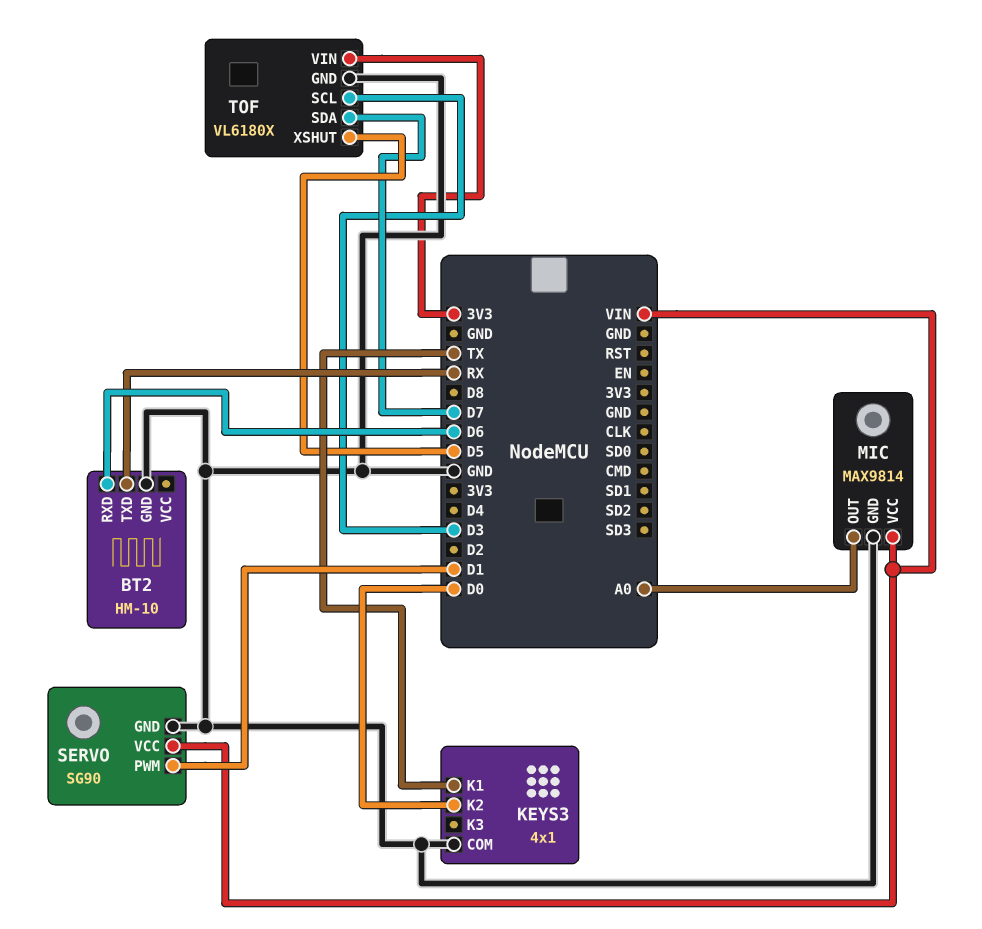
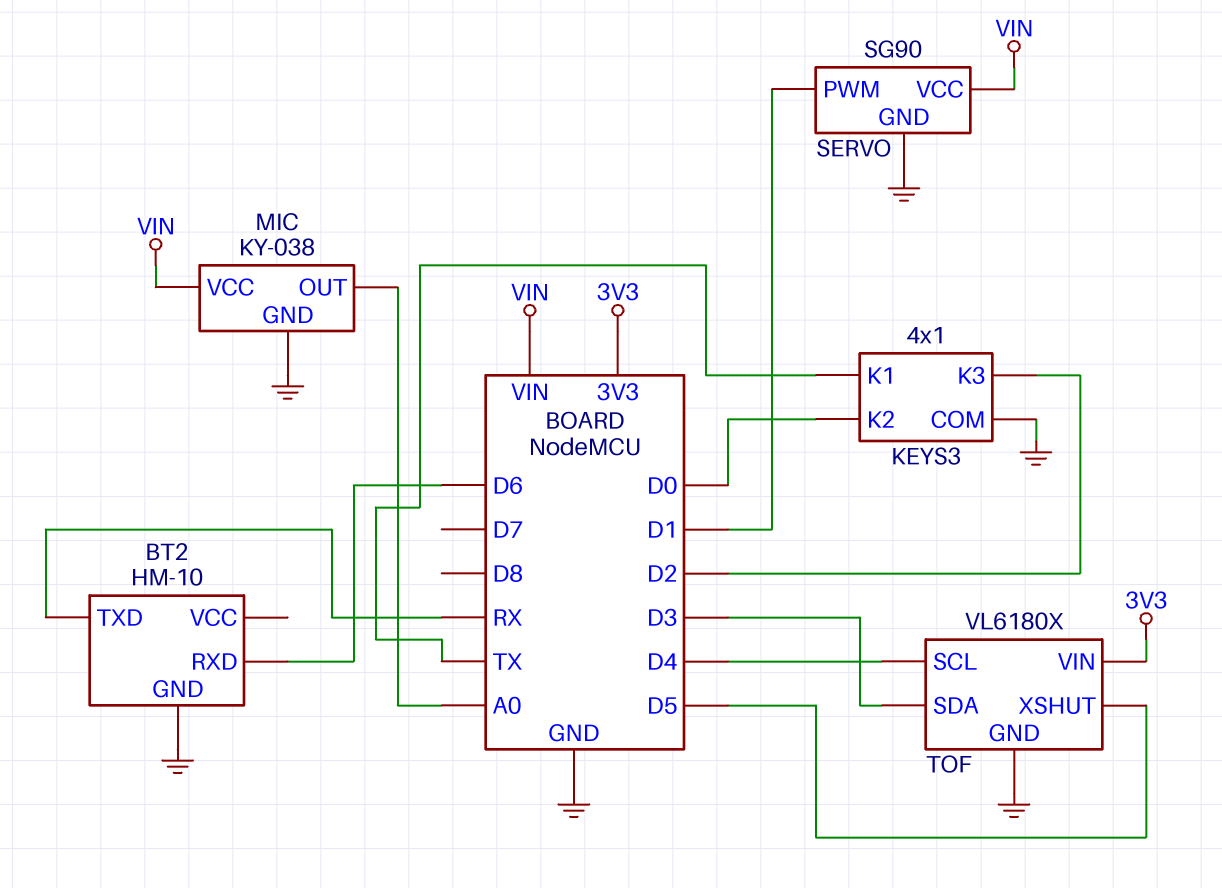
KEYS3 pin K3: none -> D2
MIC: MAX9814 -> KY-038
TOF pin SCL: D3 -> D4
TOF pin SDA: D7 -> D3

